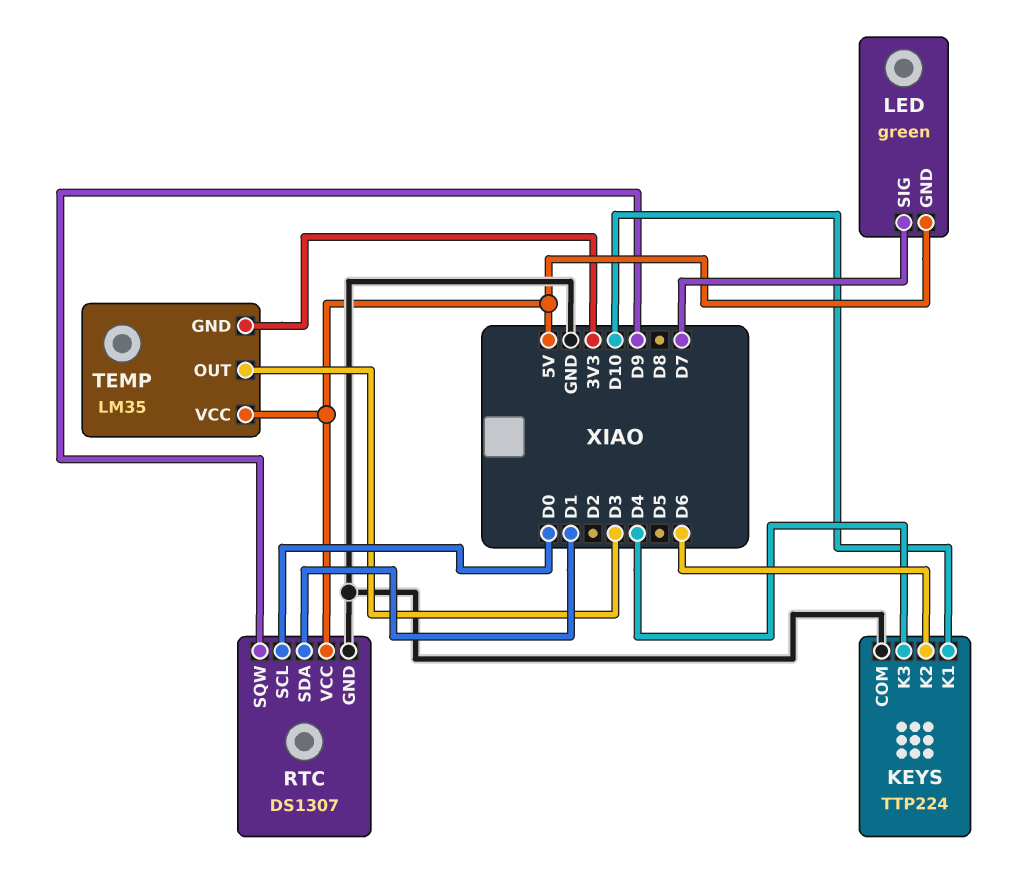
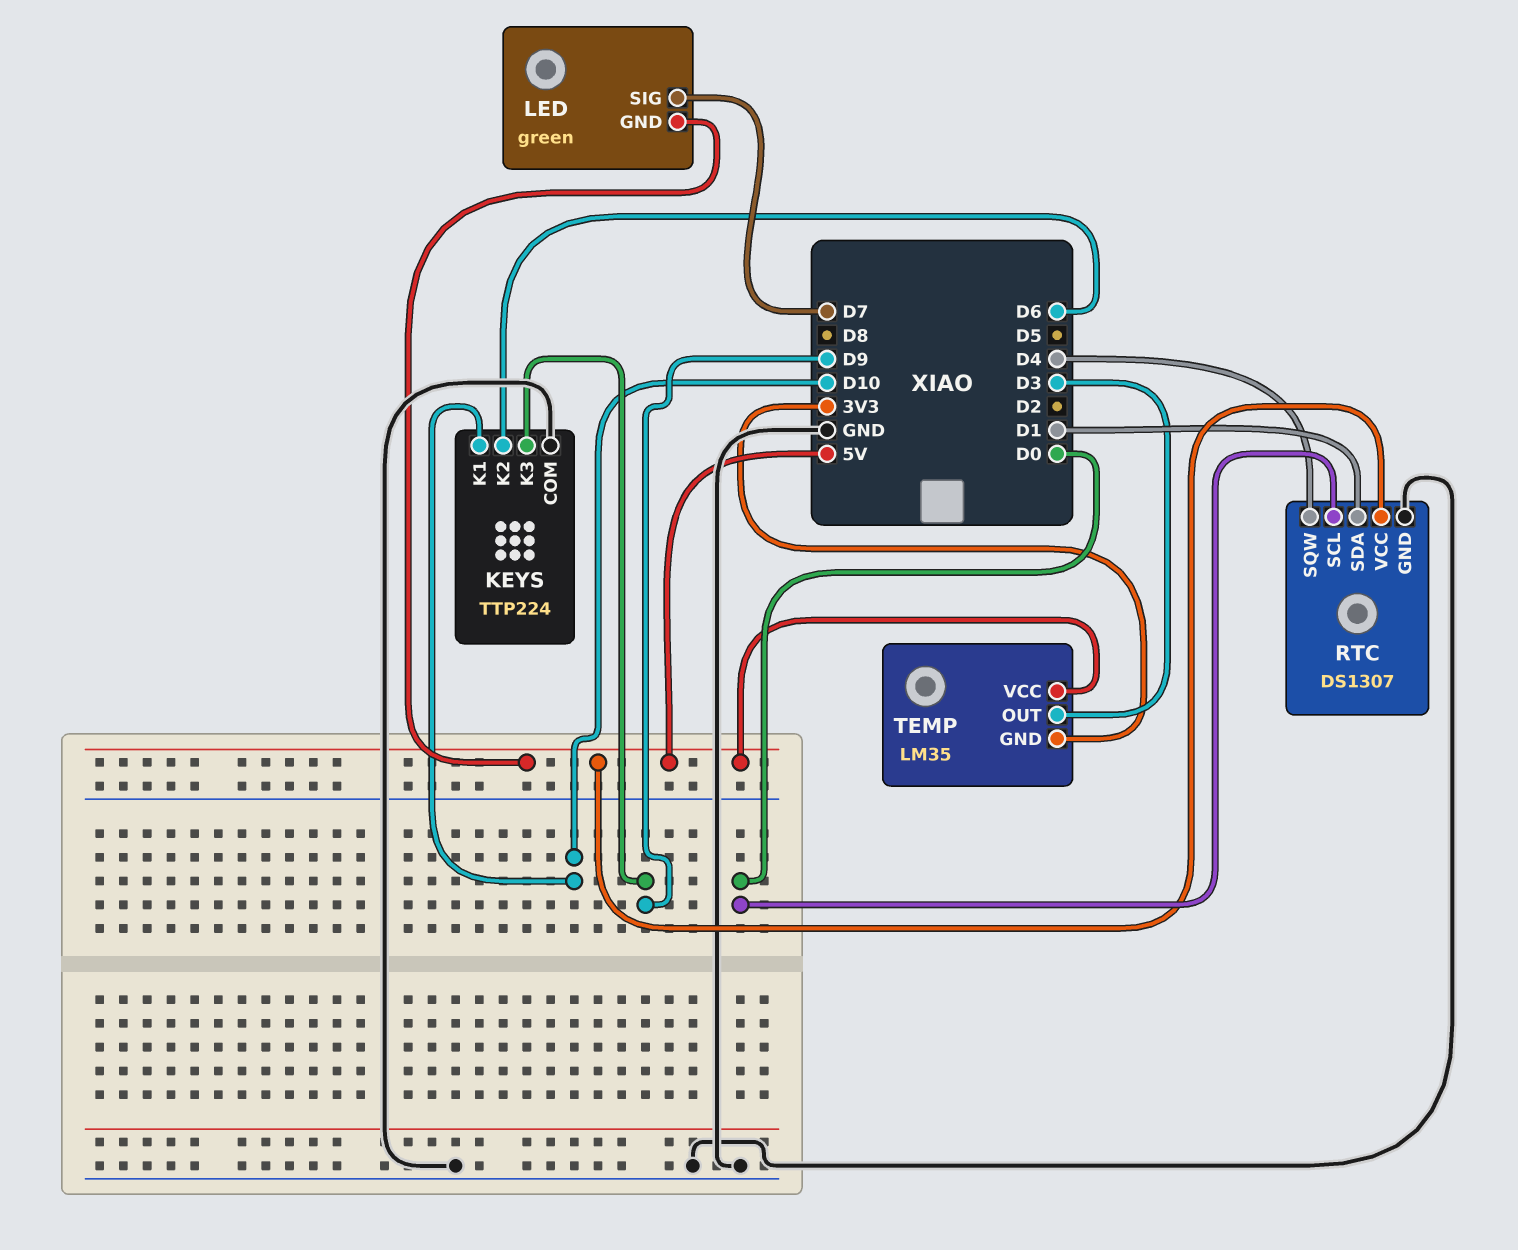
KEYS pin K3: D4 -> D9
RTC pin SQW: D9 -> D4

